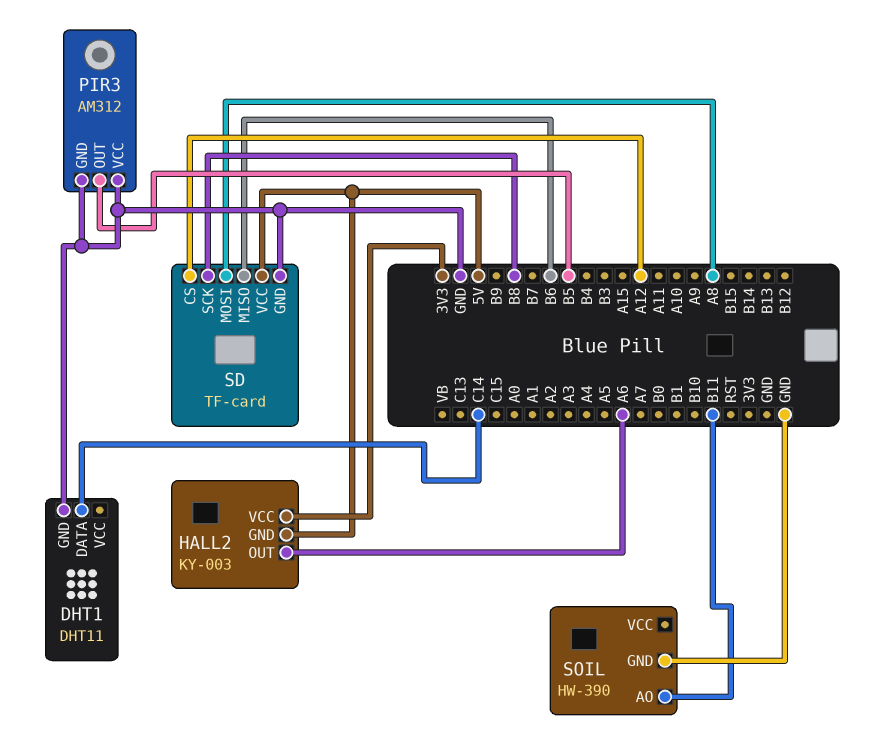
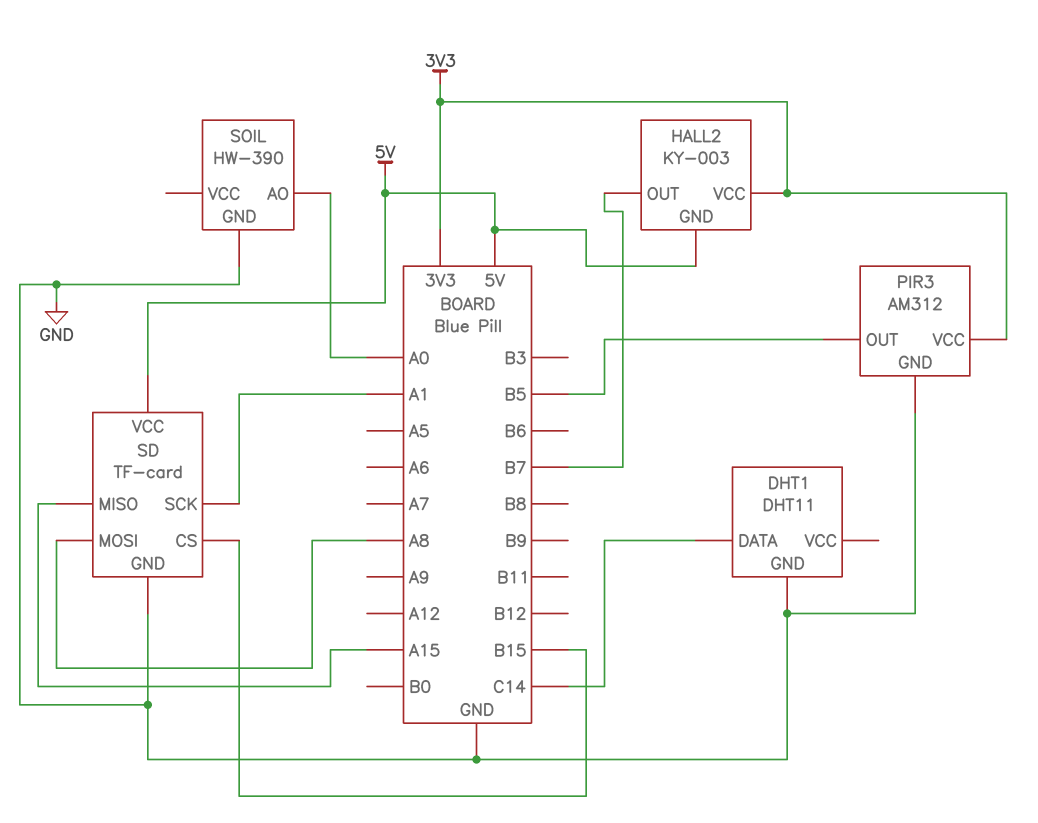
HALL2 pin OUT: A6 -> B7
PIR3 pin VCC: GND -> 3V3
SD pin CS: A12 -> B15
SD pin MISO: B6 -> A15
SD pin SCK: B8 -> A1
SOIL pin AO: B11 -> A0

